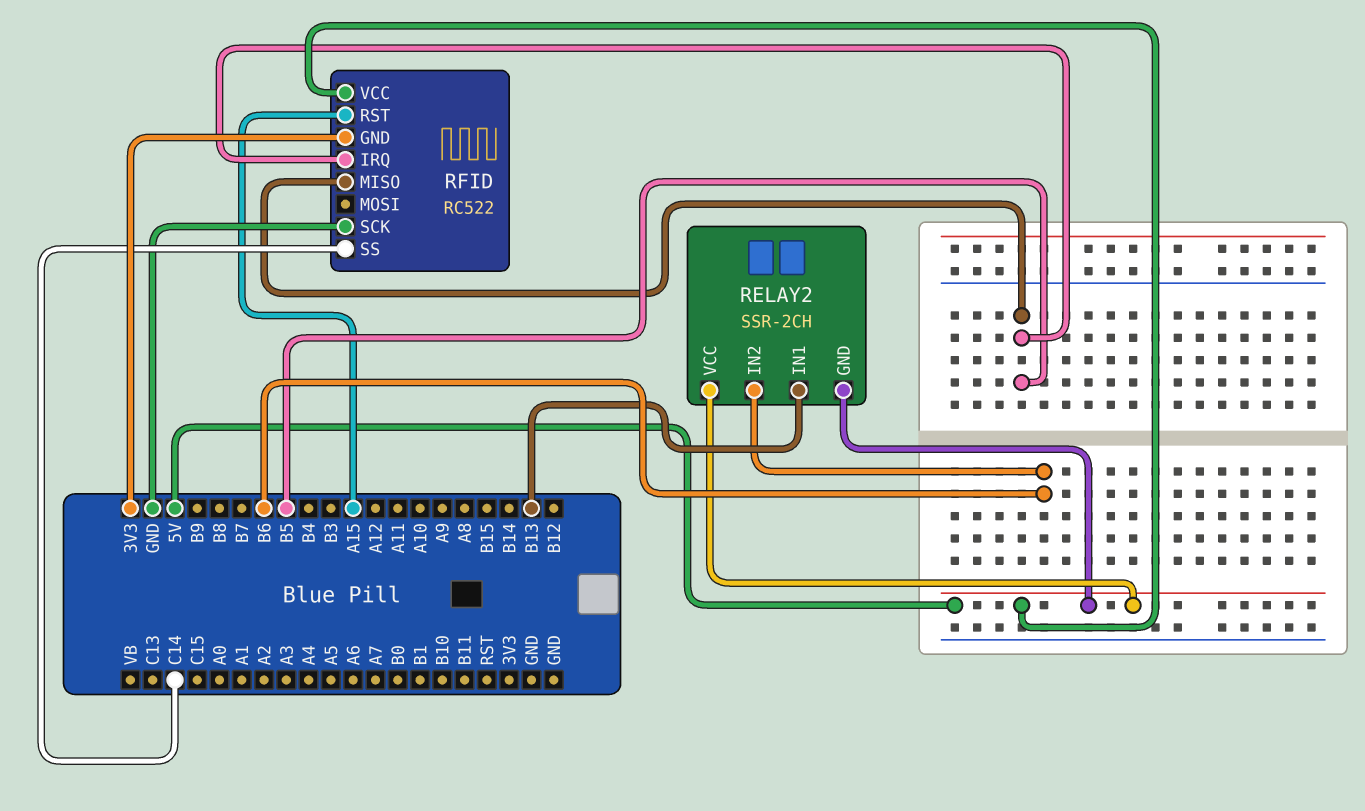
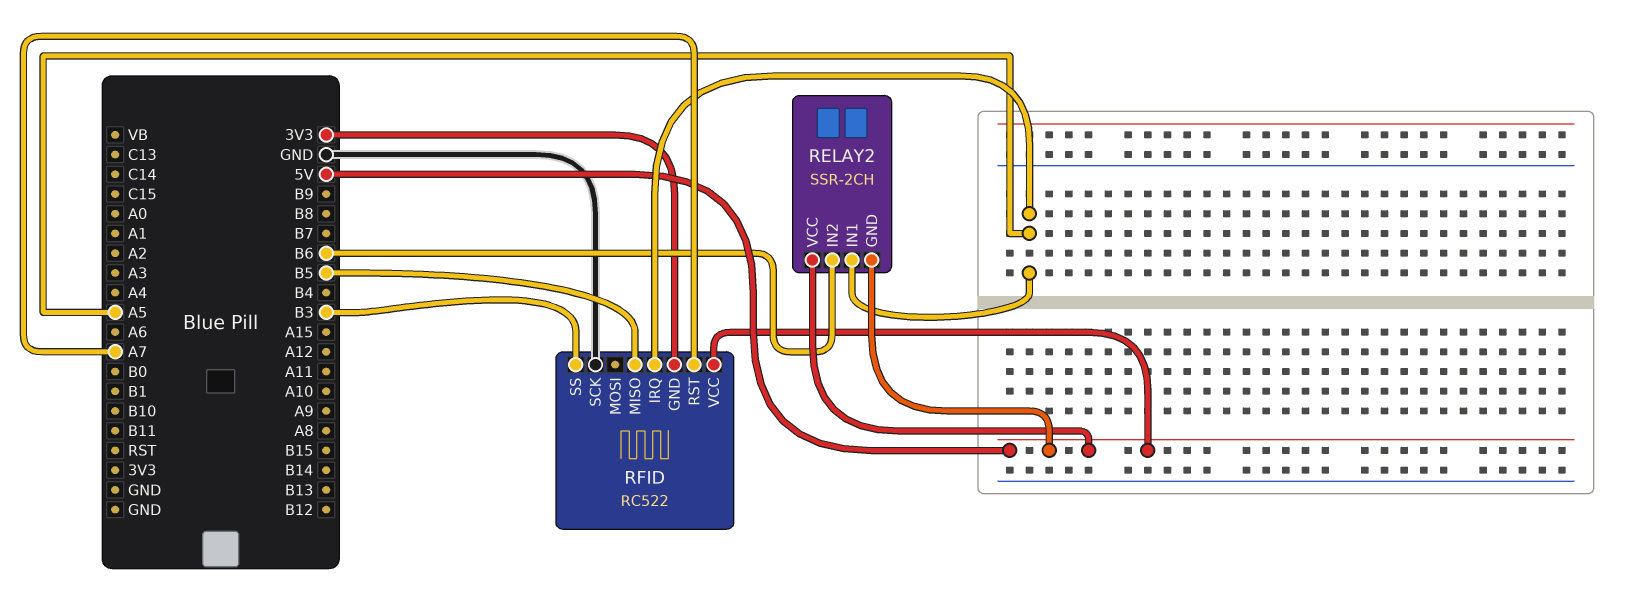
RELAY2 pin IN1: B13 -> A5
RFID pin IRQ: B5 -> A5
RFID pin RST: A15 -> A7
RFID pin SS: C14 -> B3

